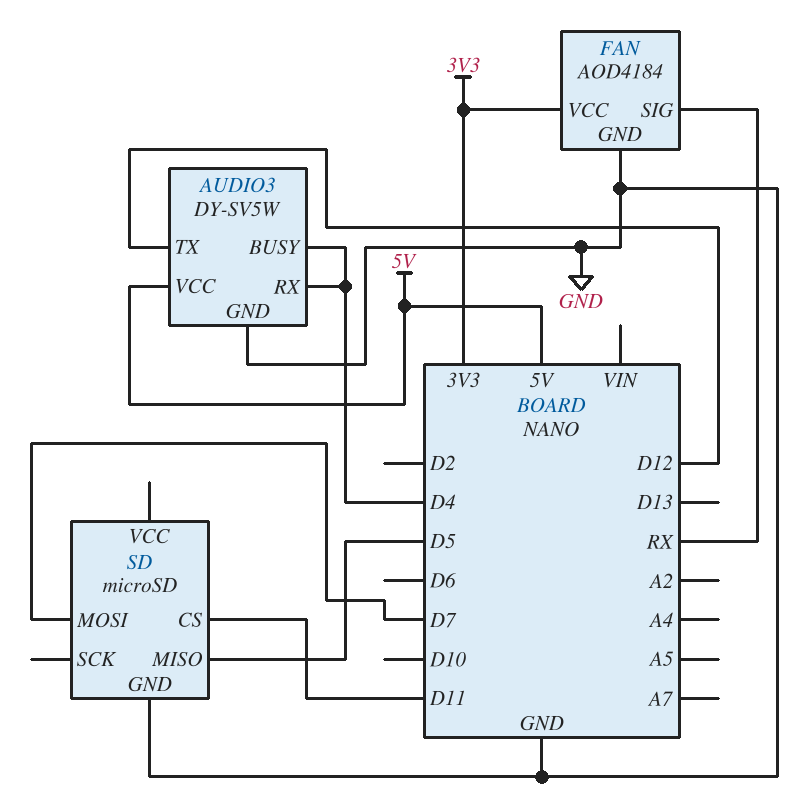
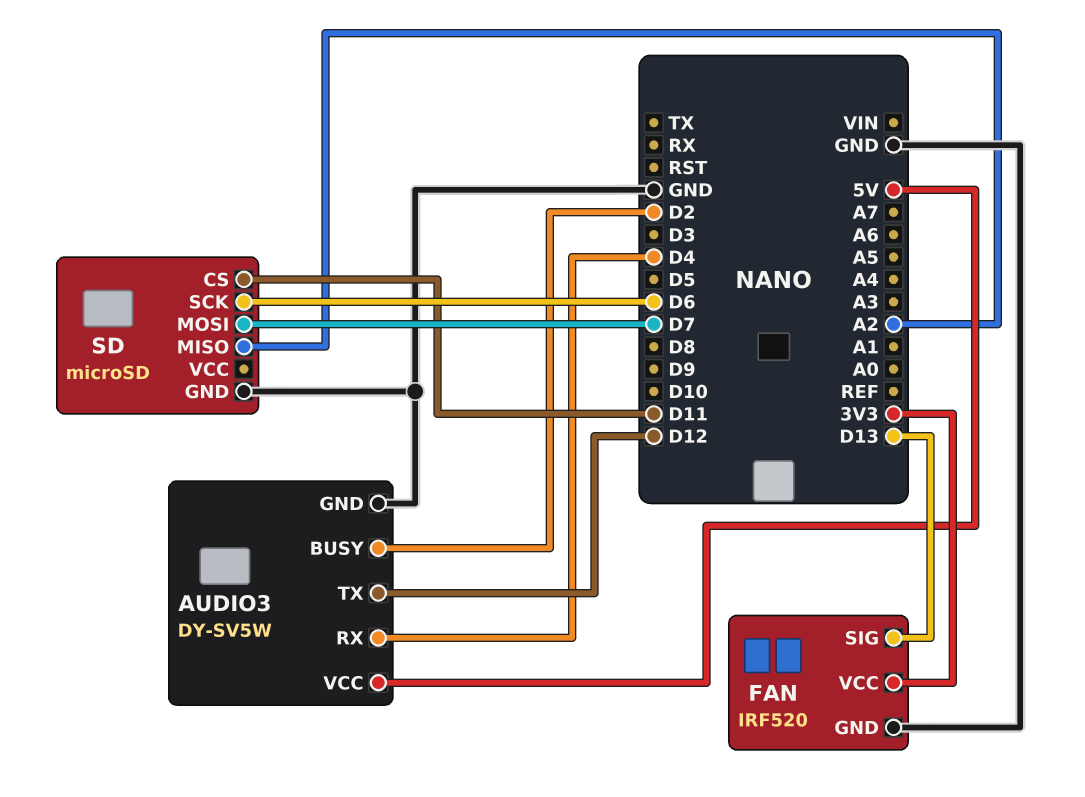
AUDIO3 pin BUSY: D4 -> D2
FAN: AOD4184 -> IRF520
FAN pin SIG: RX -> D13
SD pin MISO: D5 -> A2
SD pin SCK: none -> D6

